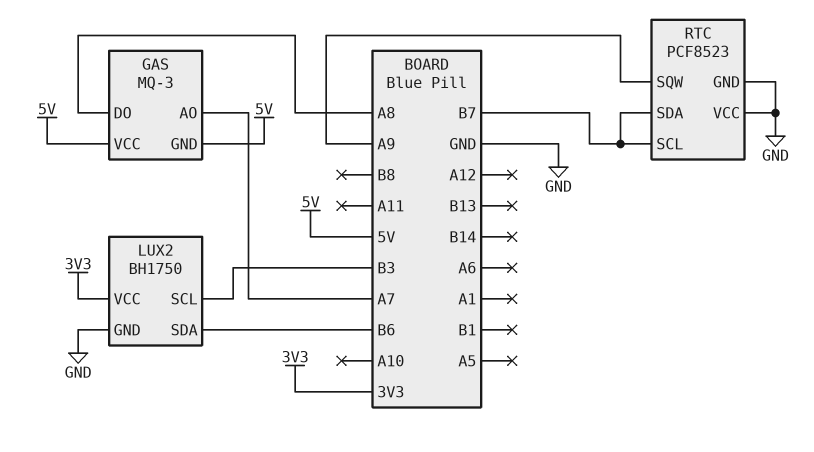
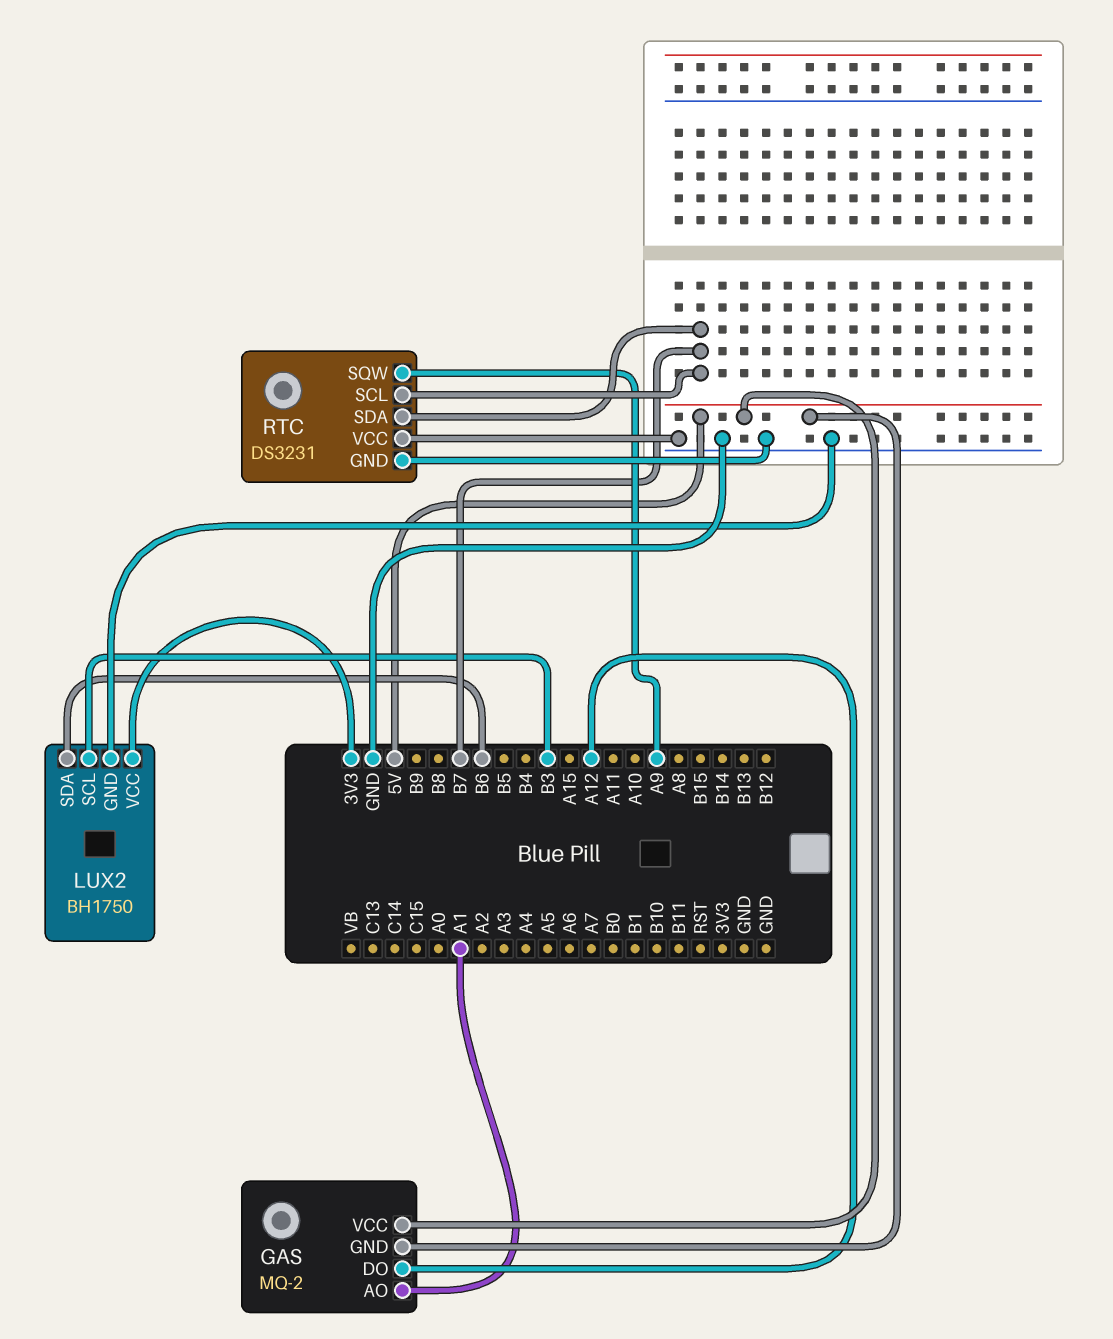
GAS: MQ-3 -> MQ-2
GAS pin AO: A7 -> A1
GAS pin DO: A8 -> A12
RTC: PCF8523 -> DS3231

